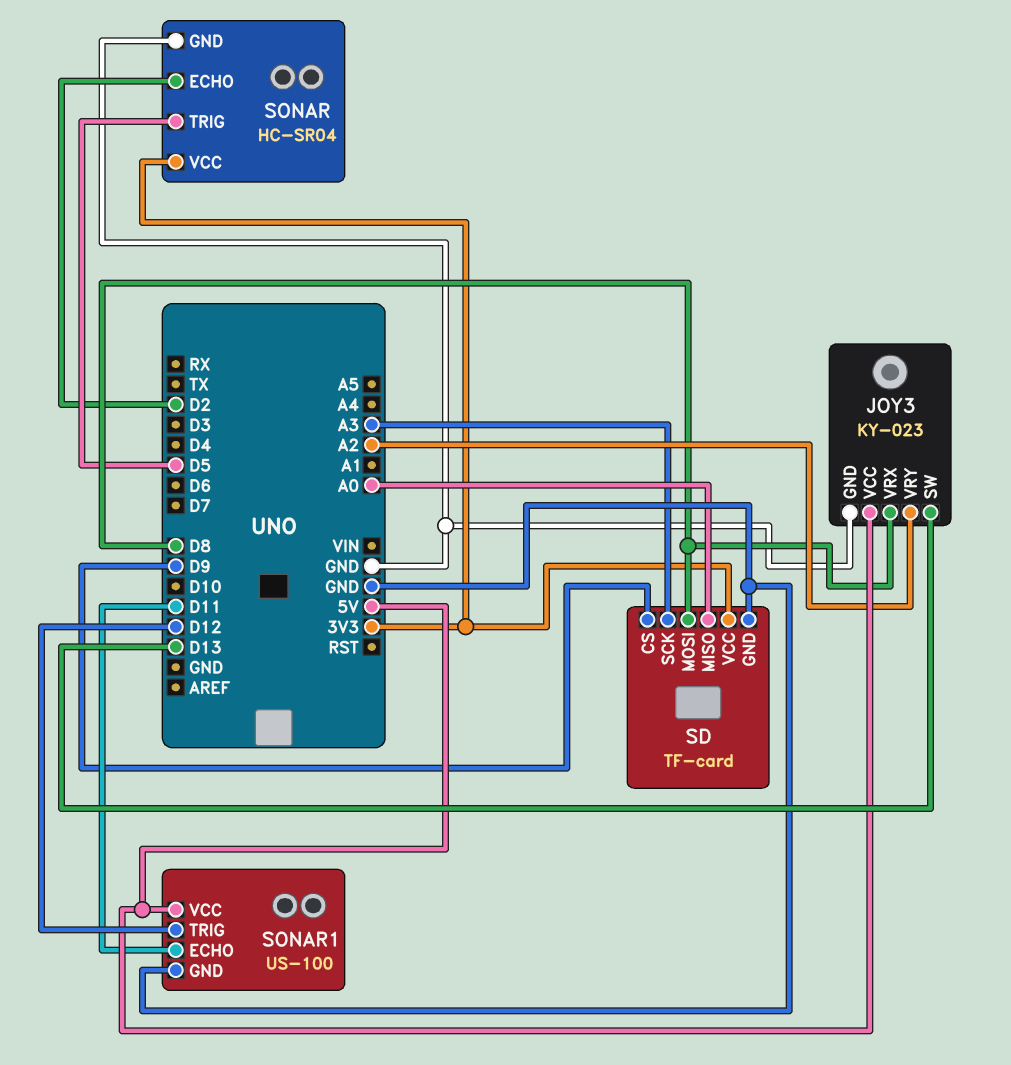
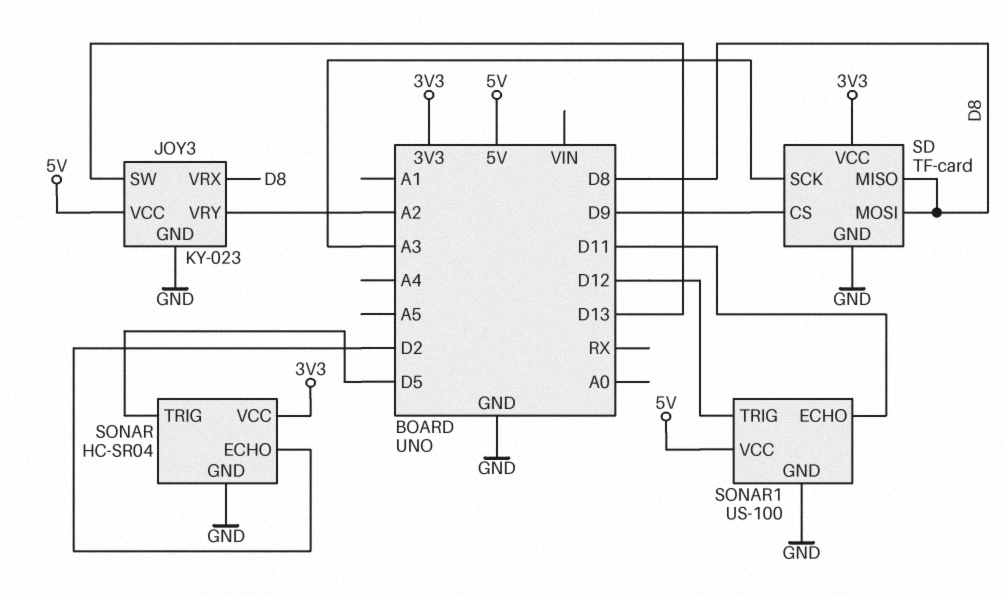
SD pin MISO: A0 -> D8

